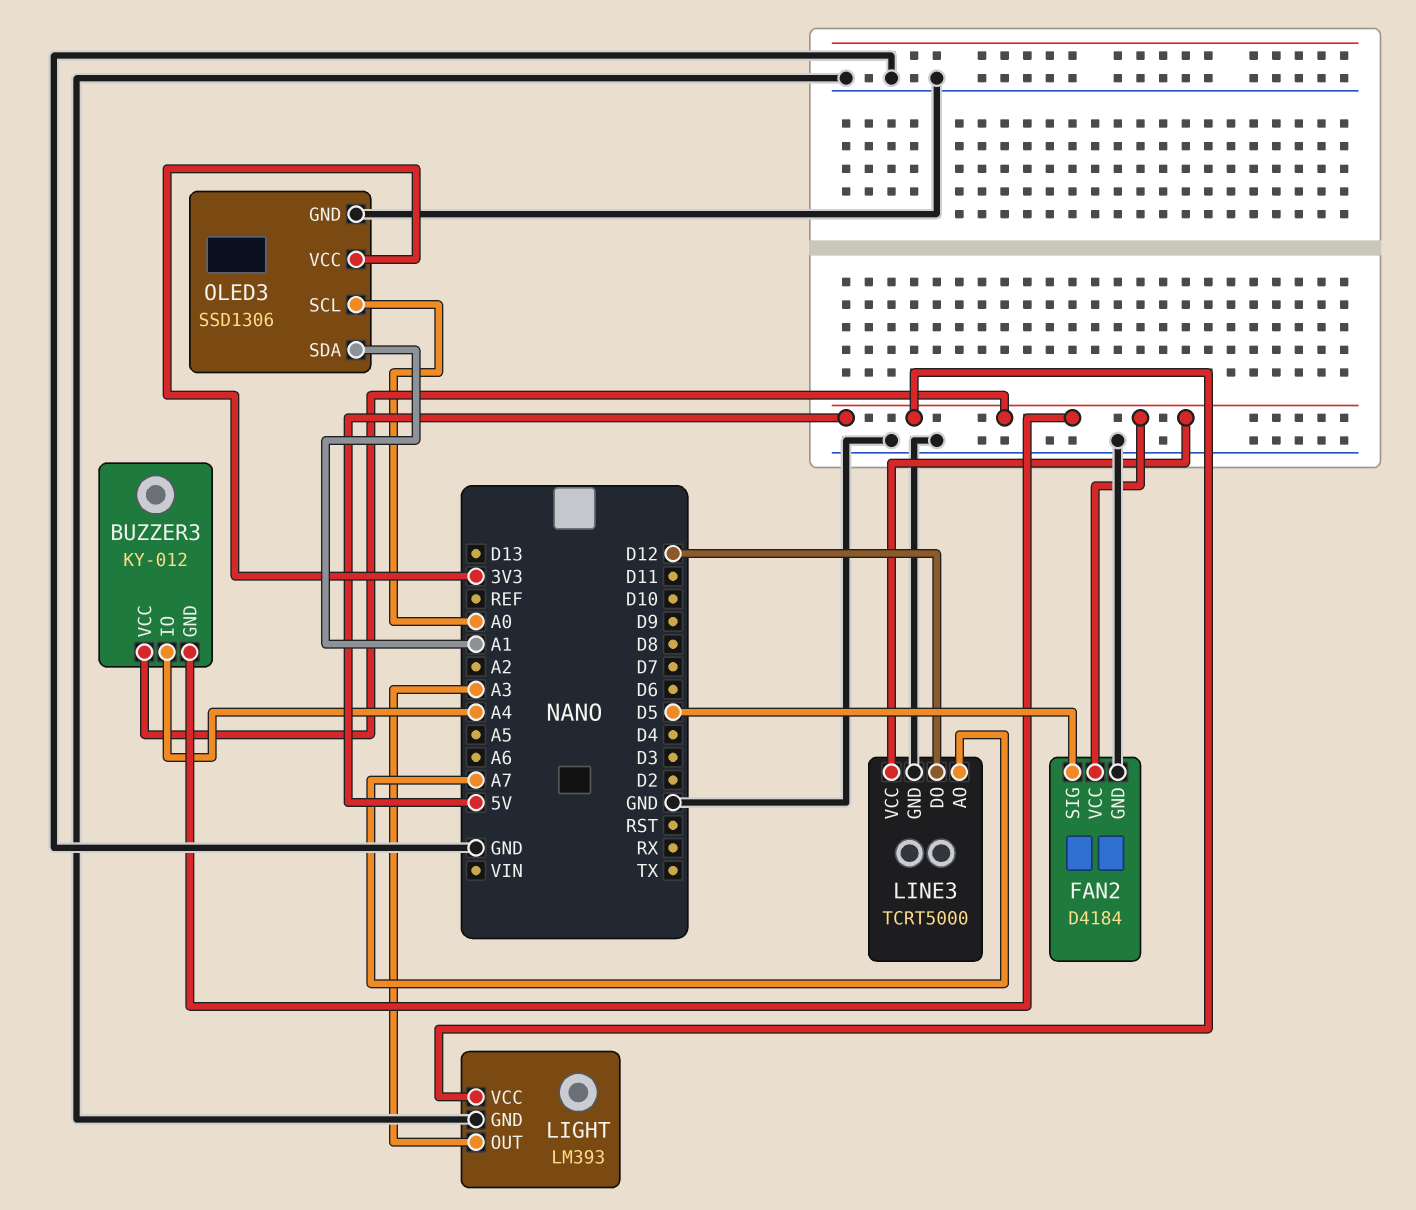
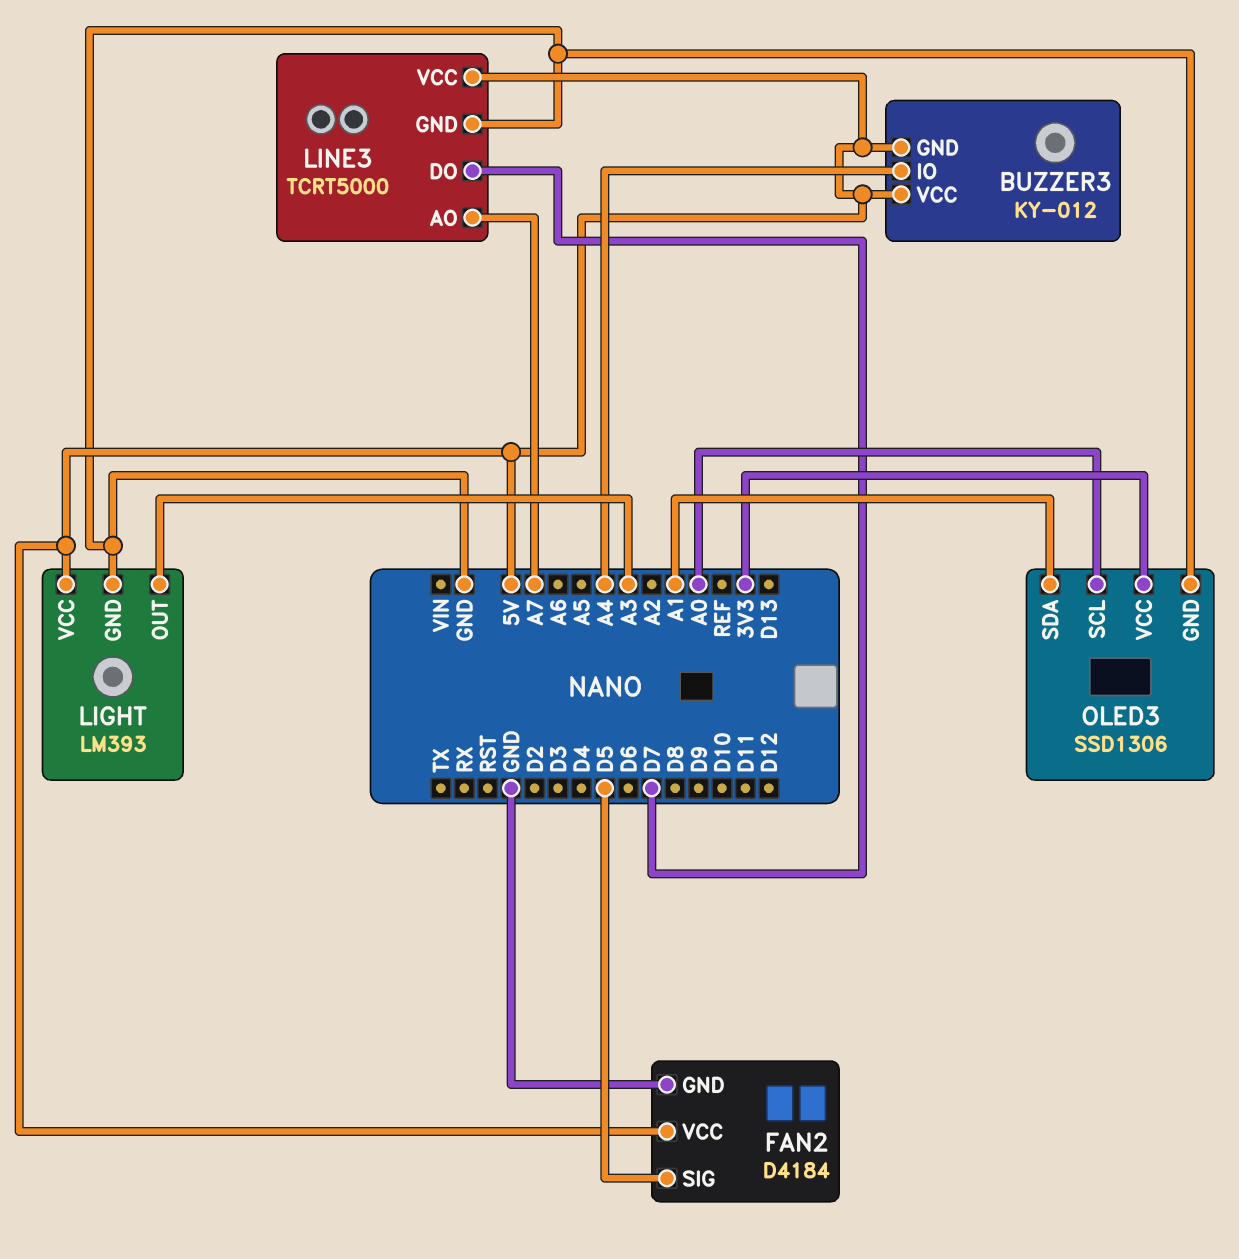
LINE3 pin DO: D12 -> D7

